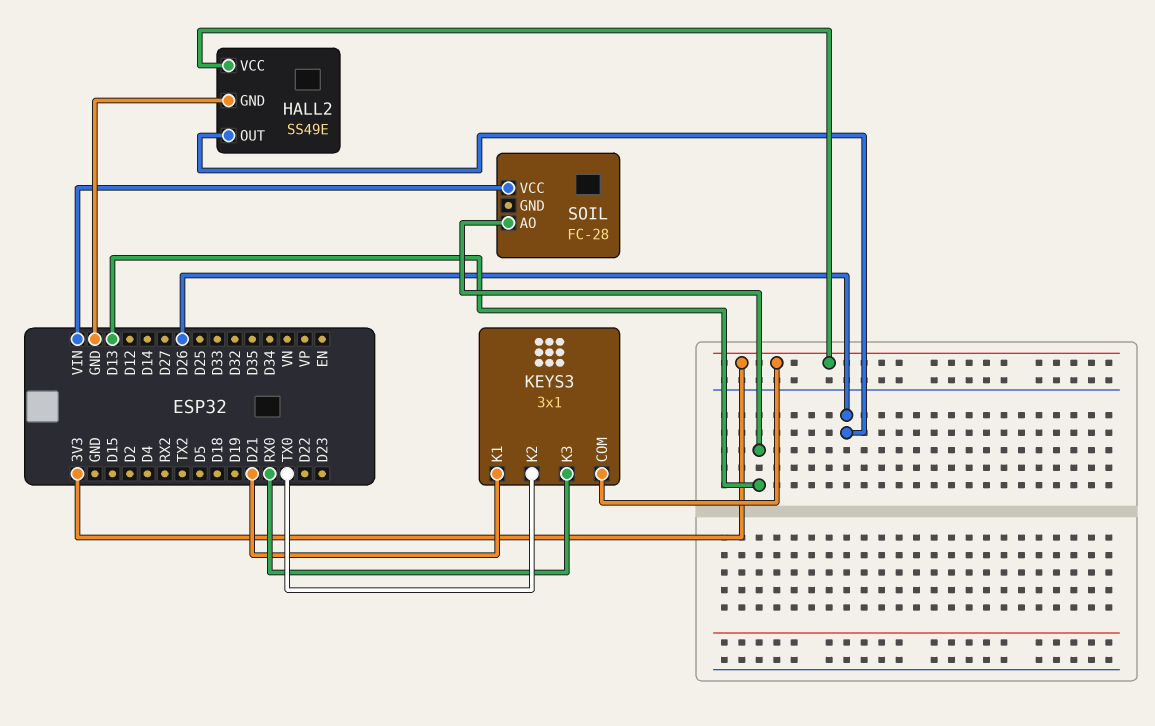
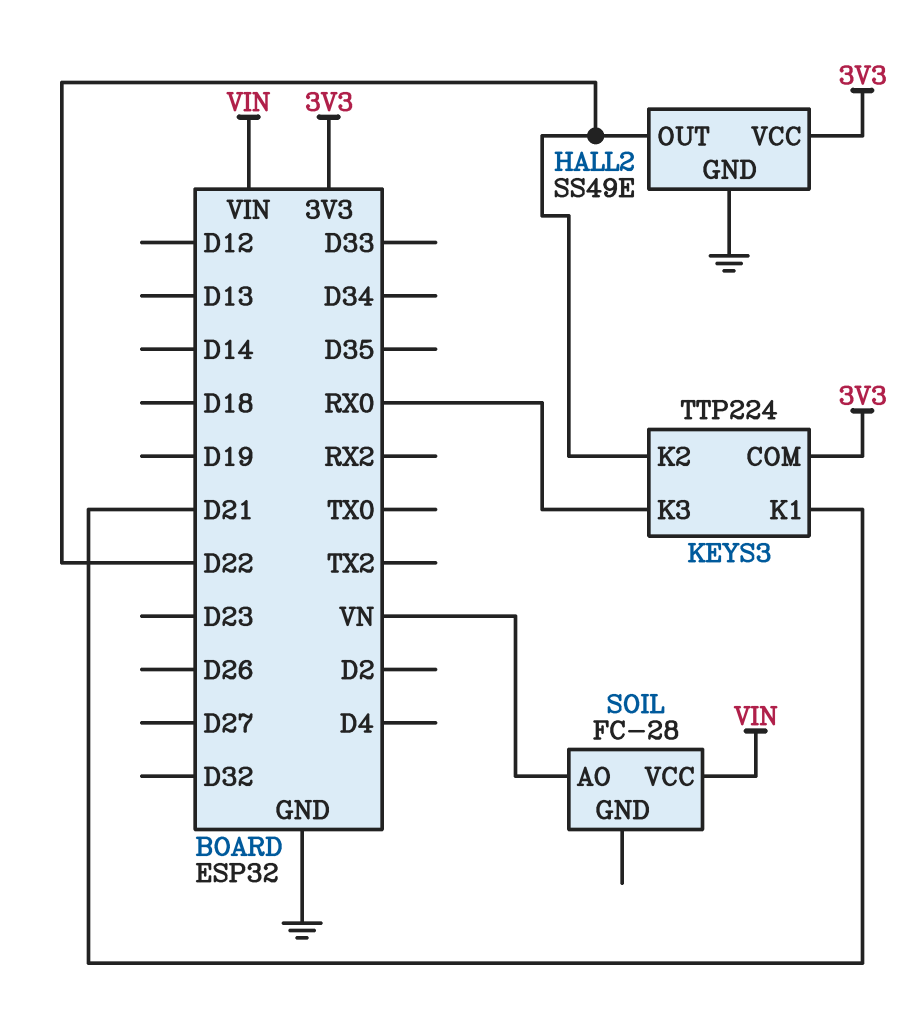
HALL2 pin OUT: D26 -> D22
KEYS3: 3x1 -> TTP224
KEYS3 pin K2: TX0 -> D22
SOIL pin AO: D13 -> VN

